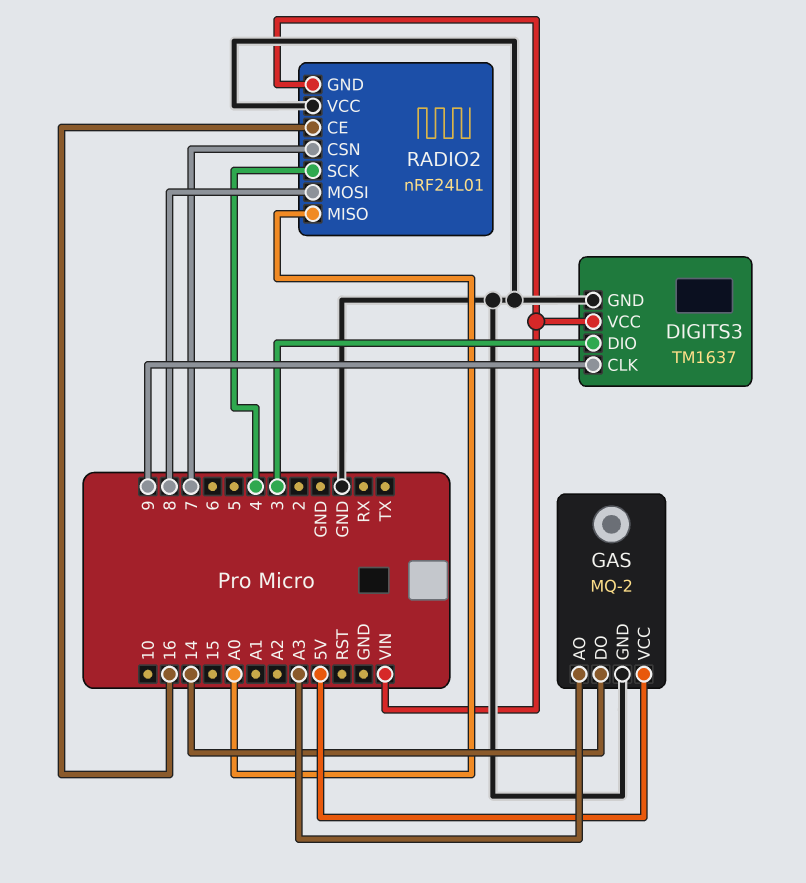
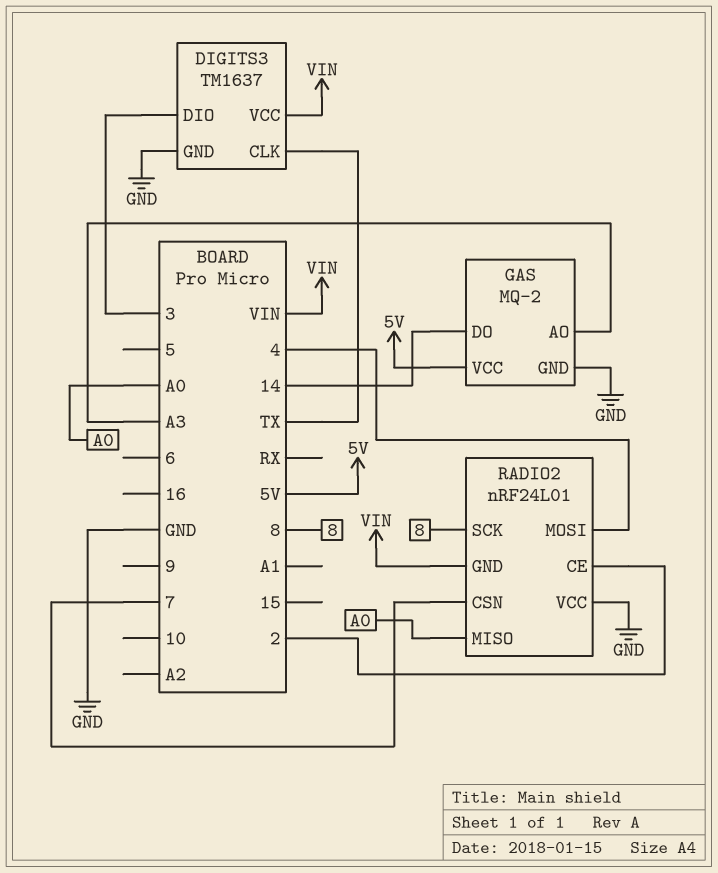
DIGITS3 pin CLK: 9 -> TX
RADIO2 pin CE: 16 -> 2
RADIO2 pin MOSI: 8 -> 4
RADIO2 pin SCK: 4 -> 8

